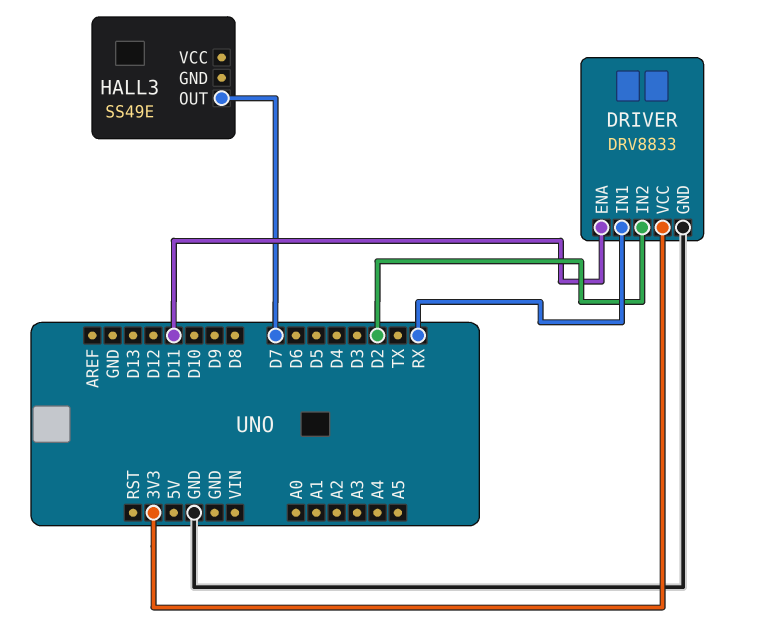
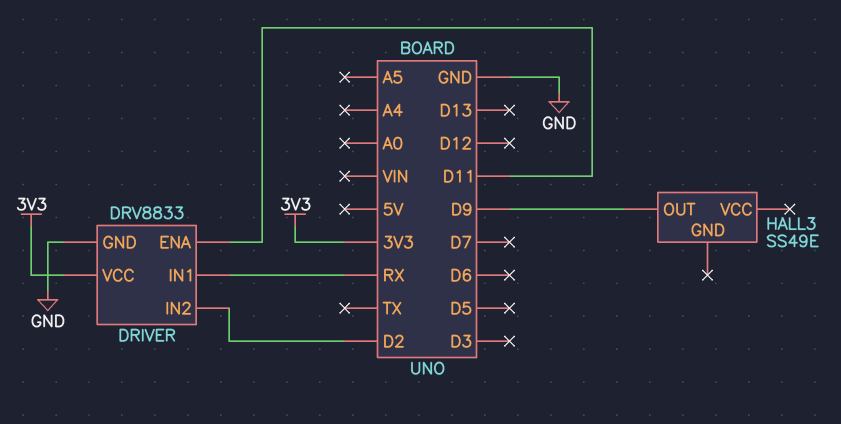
HALL3 pin OUT: D7 -> D9

